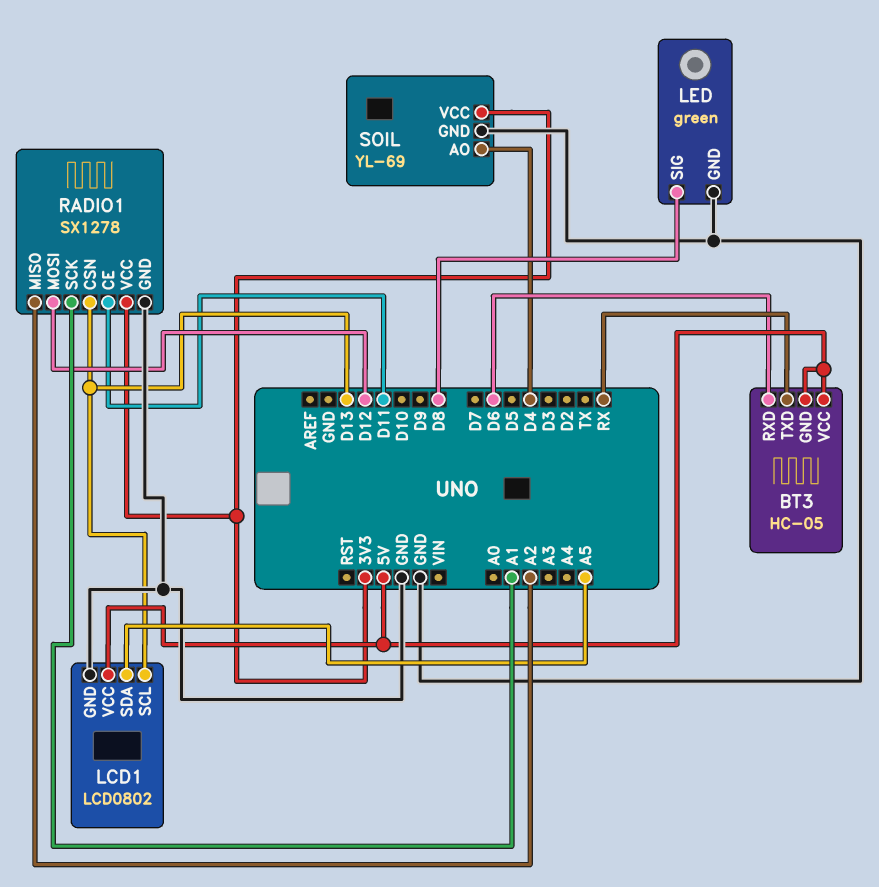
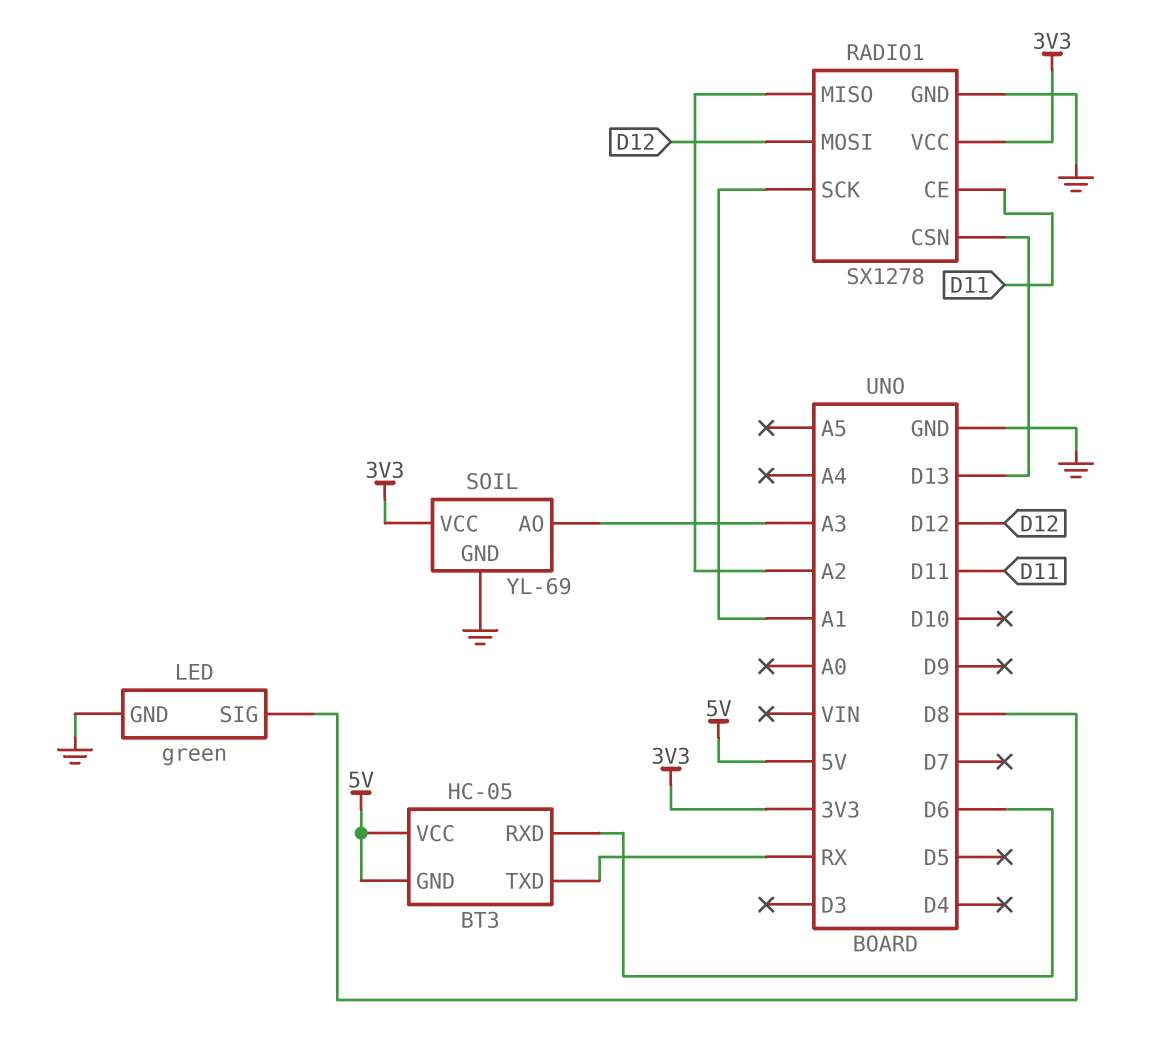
LCD1: LCD0802 -> none
LCD1 pin GND: GND -> none
LCD1 pin SCL: D13 -> none
LCD1 pin SDA: A5 -> none
LCD1 pin VCC: 5V -> none
SOIL pin AO: D4 -> A3

